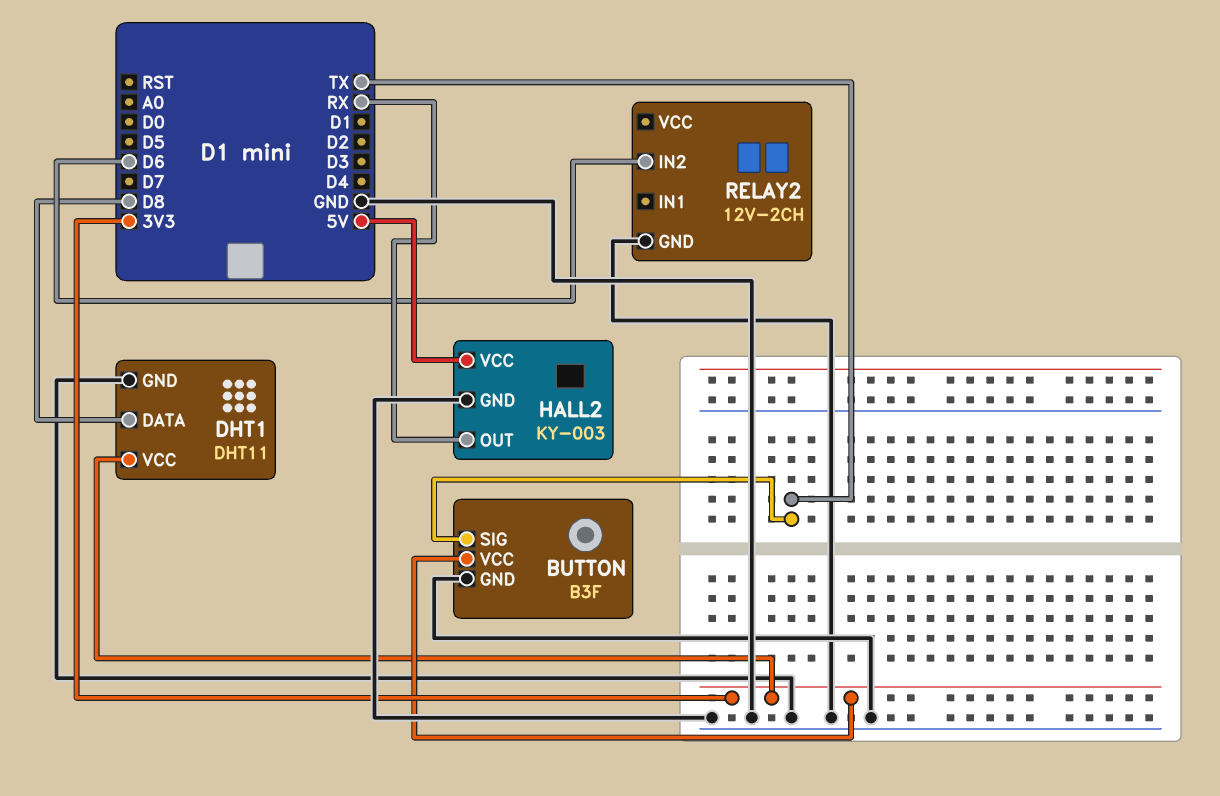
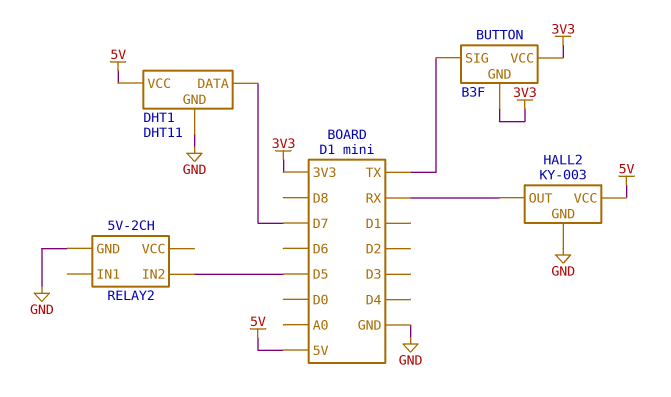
BUTTON pin GND: GND -> 3V3
DHT1 pin DATA: D8 -> D7
DHT1 pin VCC: 3V3 -> 5V
RELAY2: 12V-2CH -> 5V-2CH
RELAY2 pin IN2: D6 -> D5

